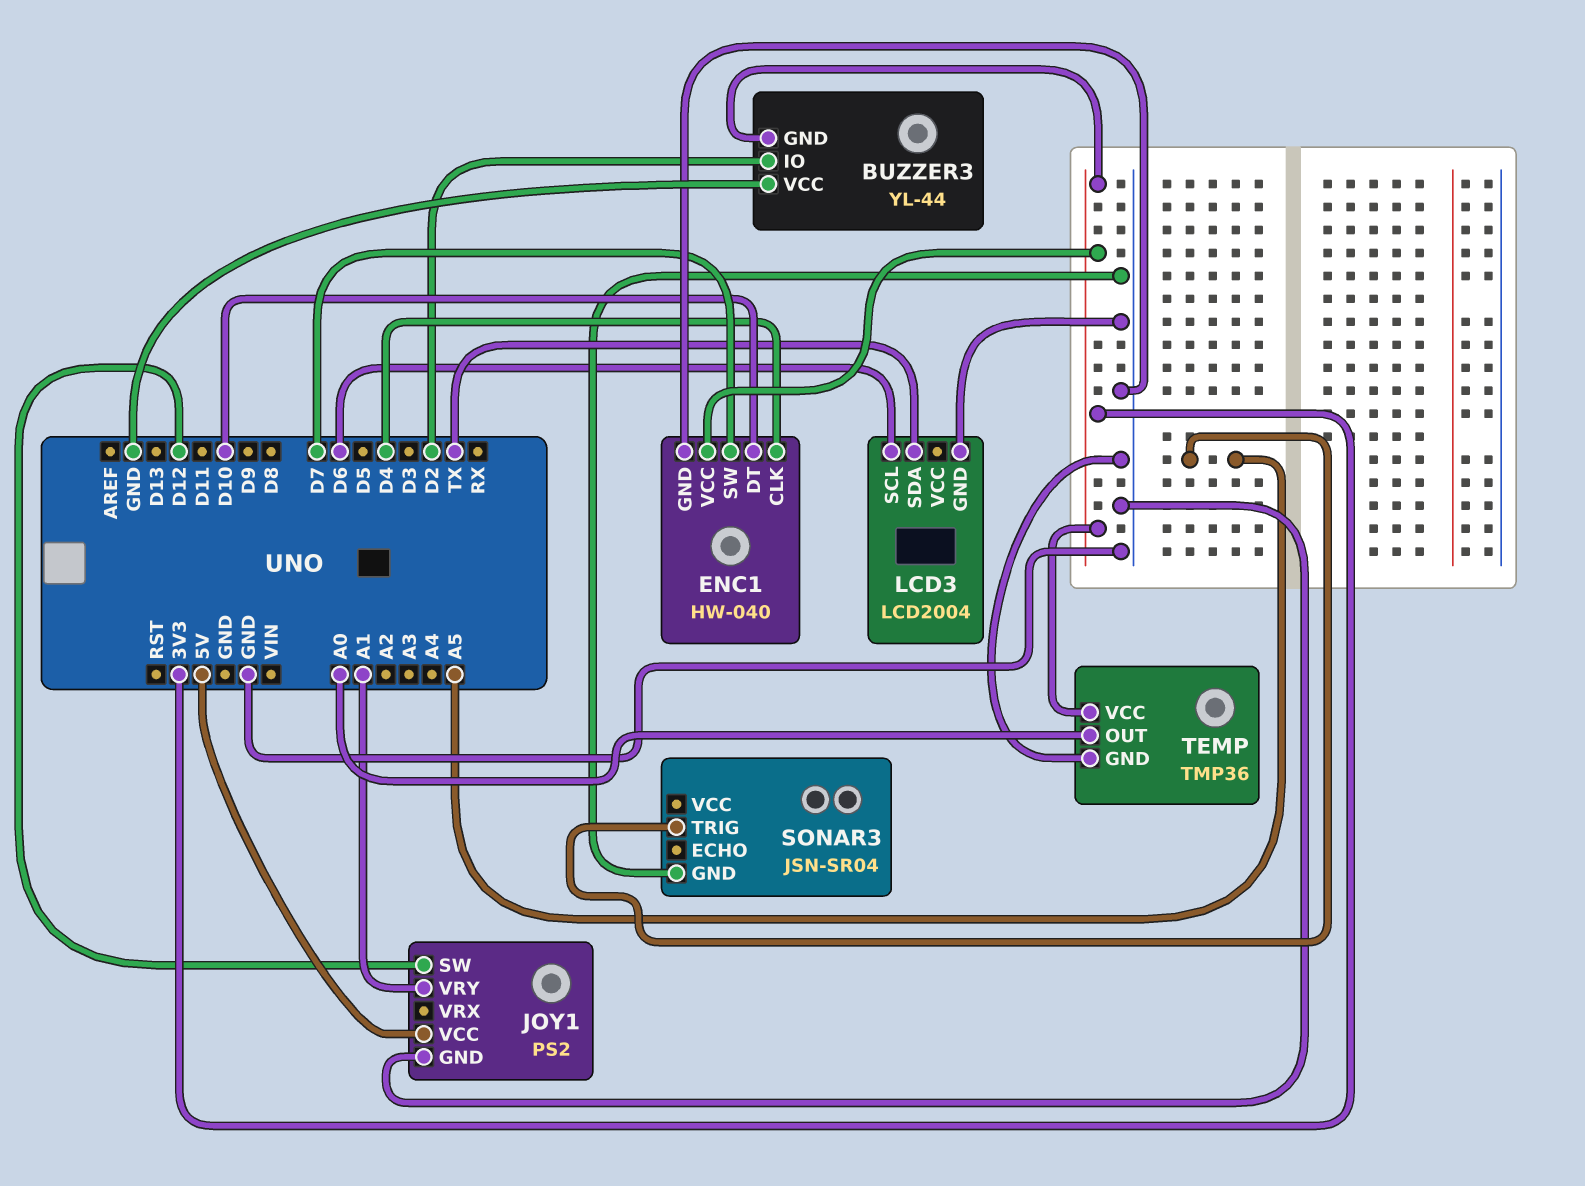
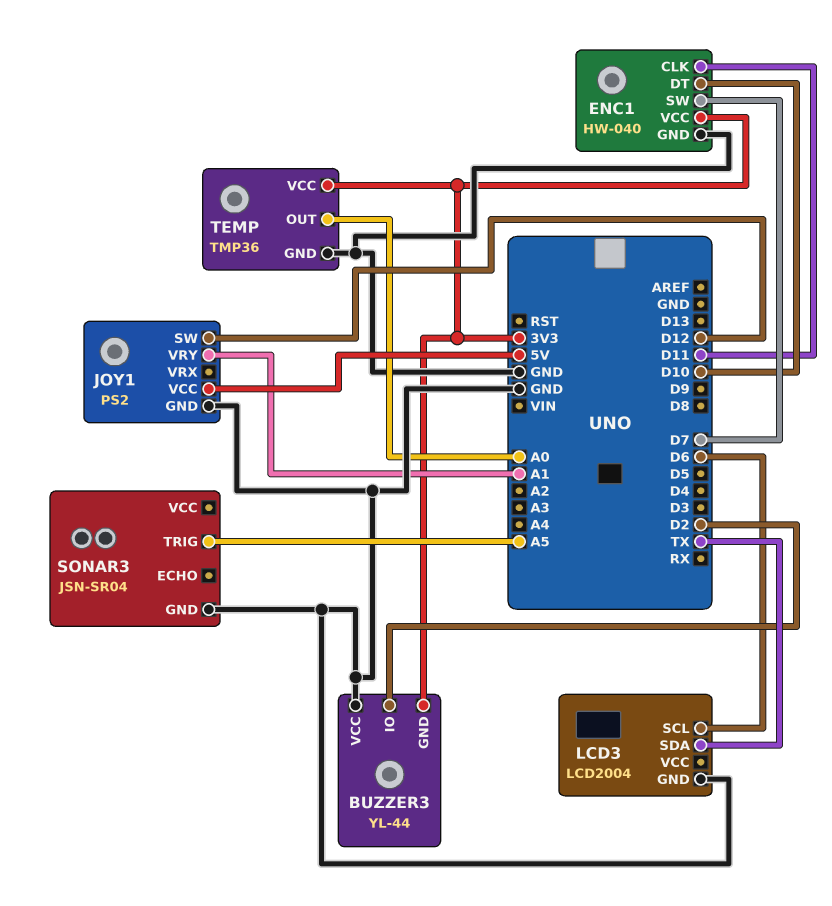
ENC1 pin CLK: D4 -> D11

